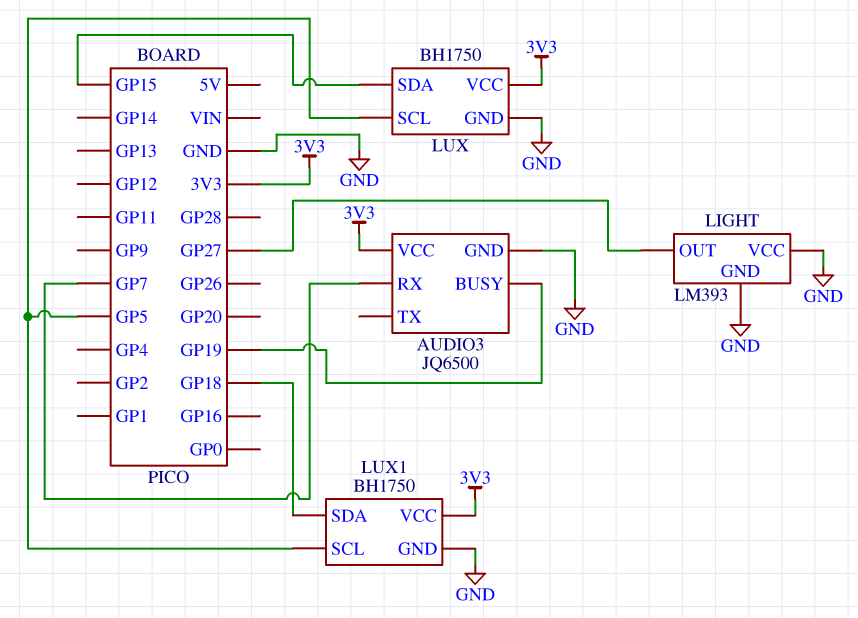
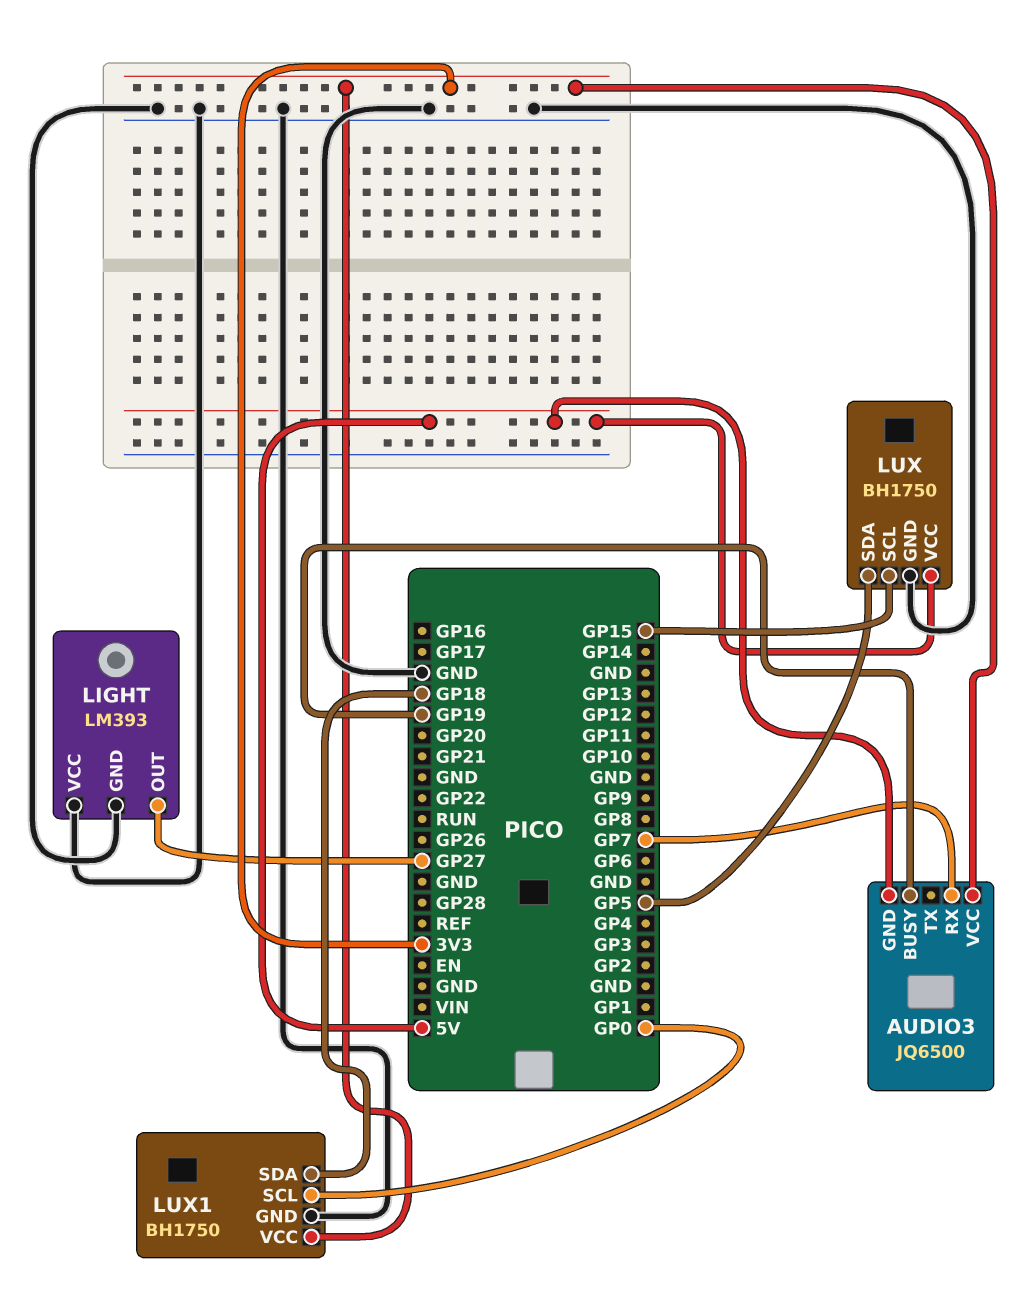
AUDIO3 pin GND: GND -> 5V
LUX pin SCL: GP5 -> GP15
LUX pin SDA: GP15 -> GP5
LUX pin VCC: 3V3 -> 5V
LUX1 pin SCL: GP5 -> GP0

